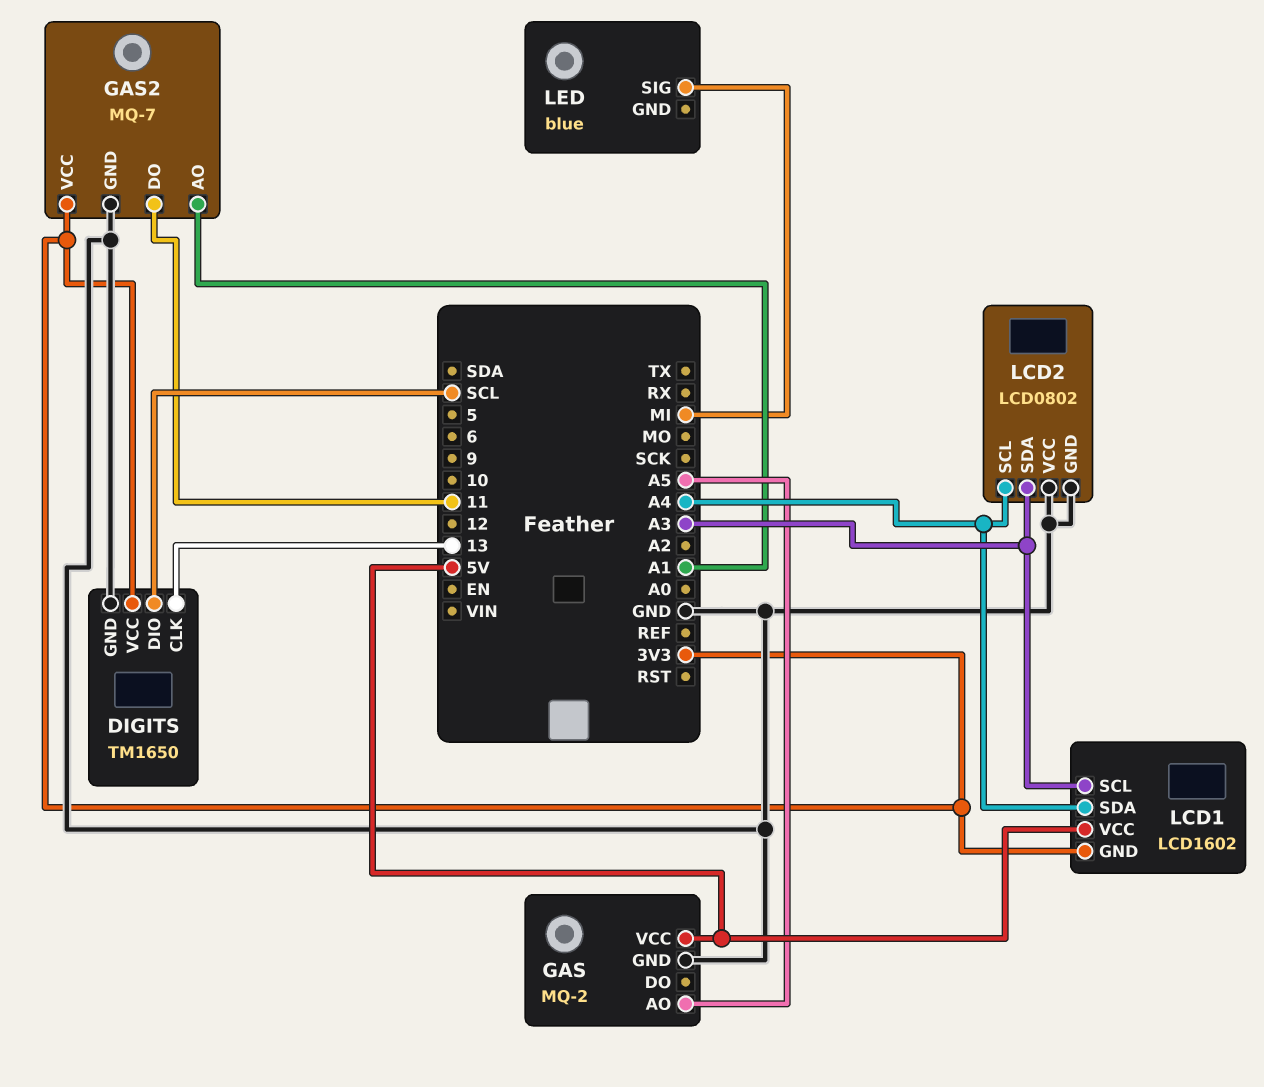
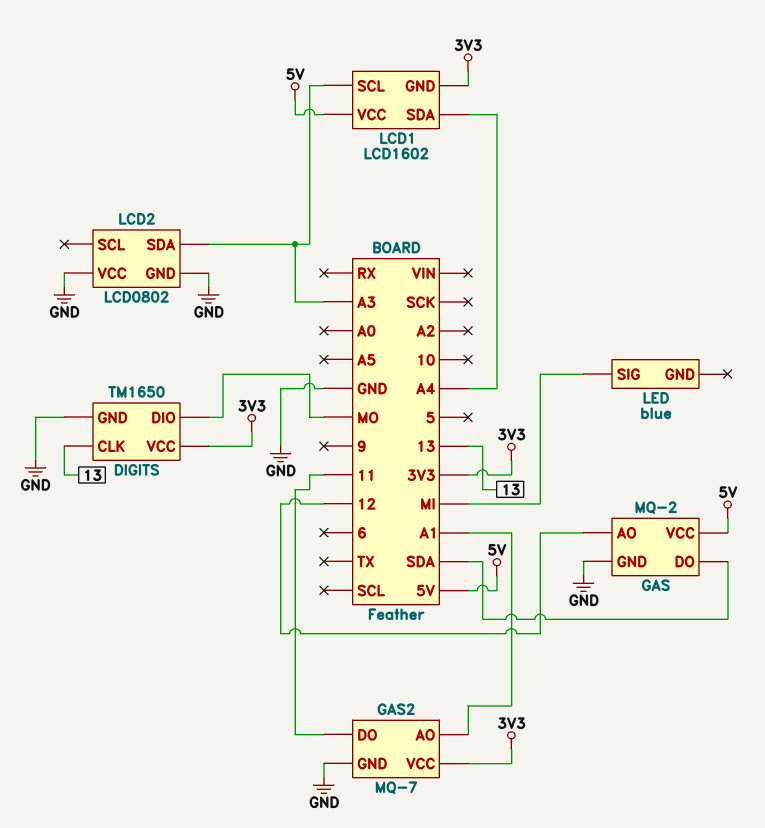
DIGITS pin DIO: SCL -> MO
GAS pin AO: A5 -> 12
GAS pin DO: none -> SDA
LCD2 pin SCL: A4 -> none

